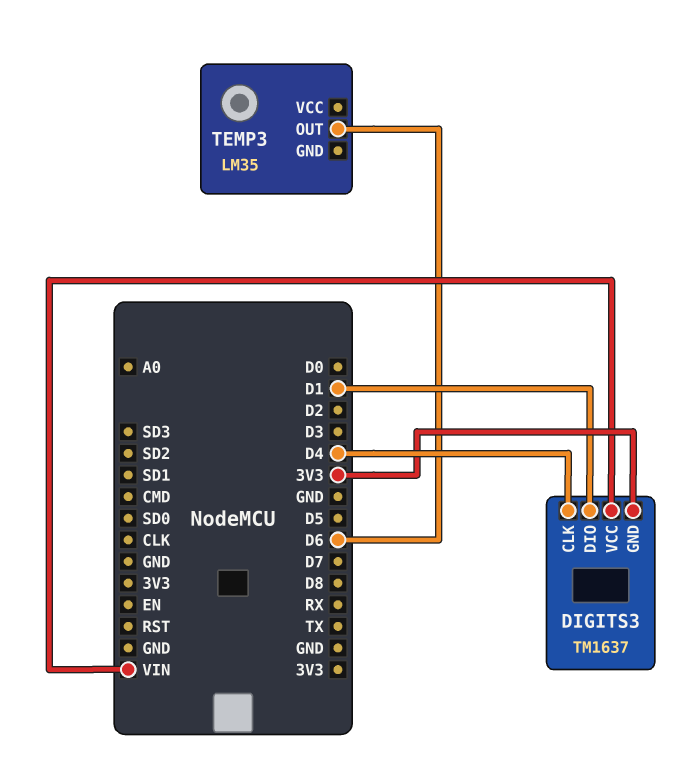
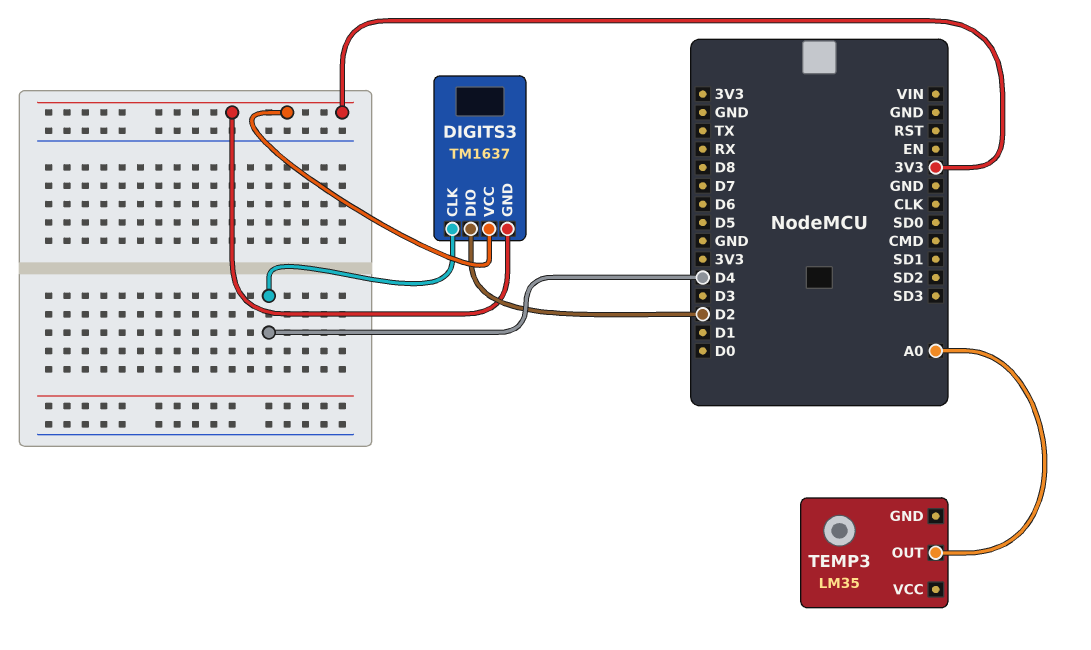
DIGITS3 pin DIO: D1 -> D2
DIGITS3 pin VCC: VIN -> 3V3
TEMP3 pin OUT: D6 -> A0

